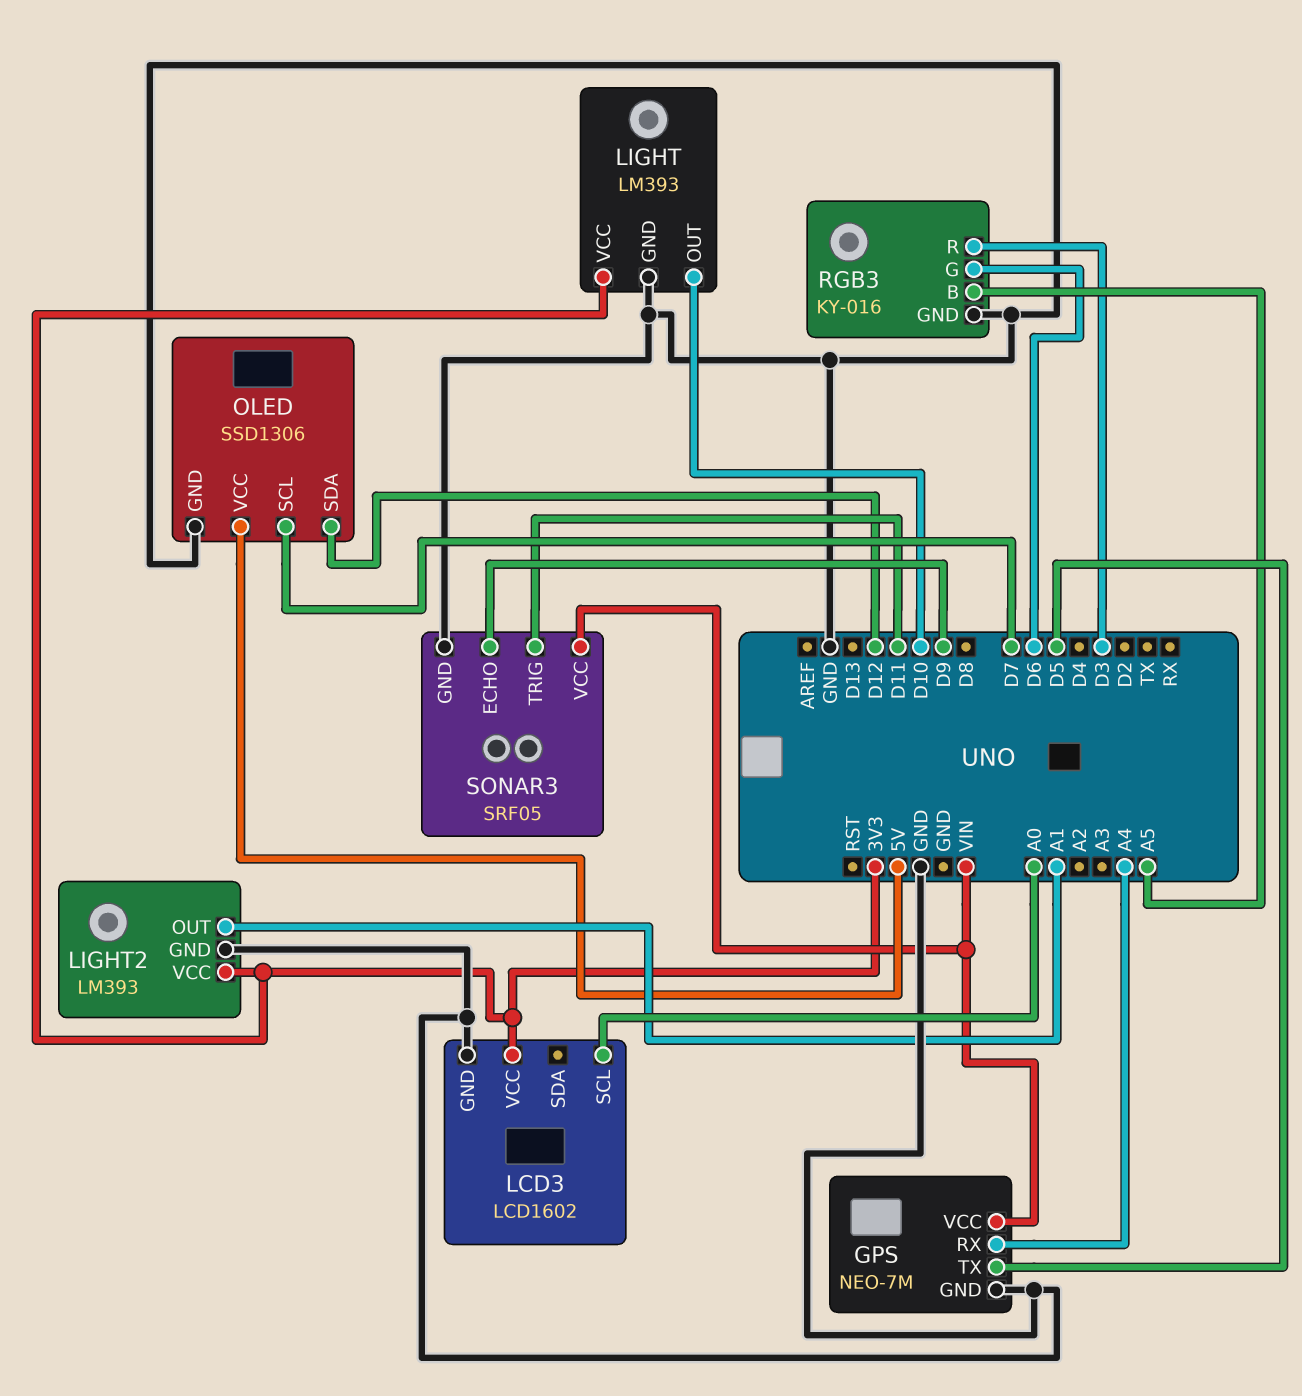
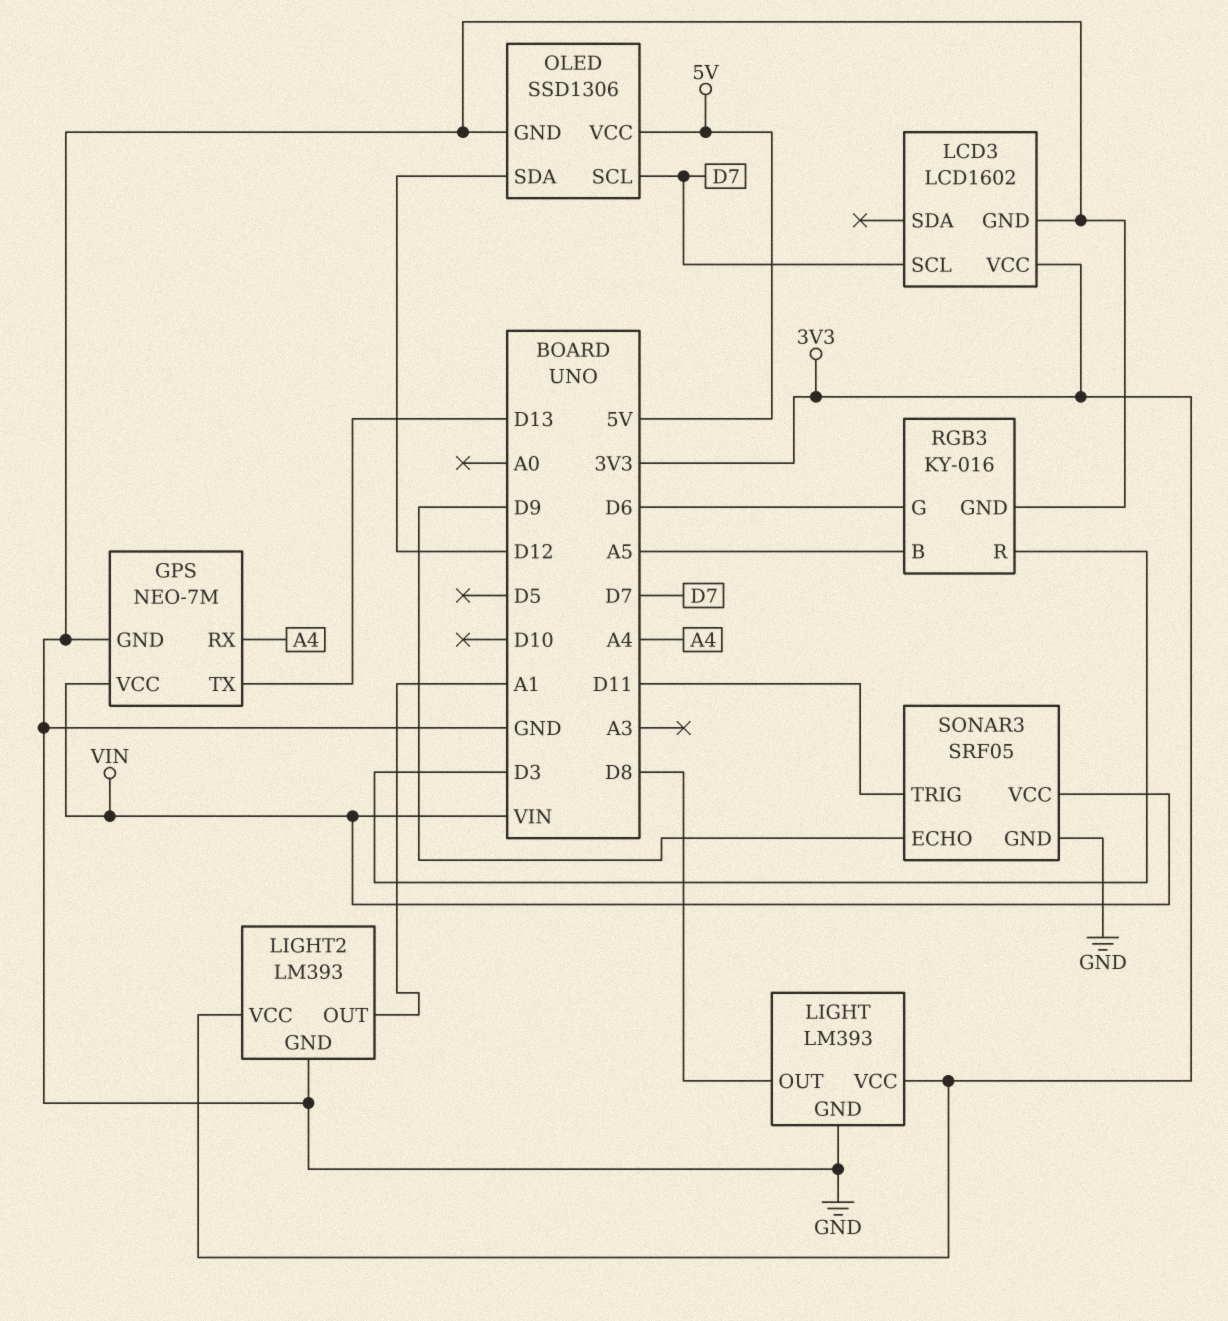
GPS pin TX: D5 -> D13
LCD3 pin SCL: A0 -> D7
LIGHT pin OUT: D10 -> D8

